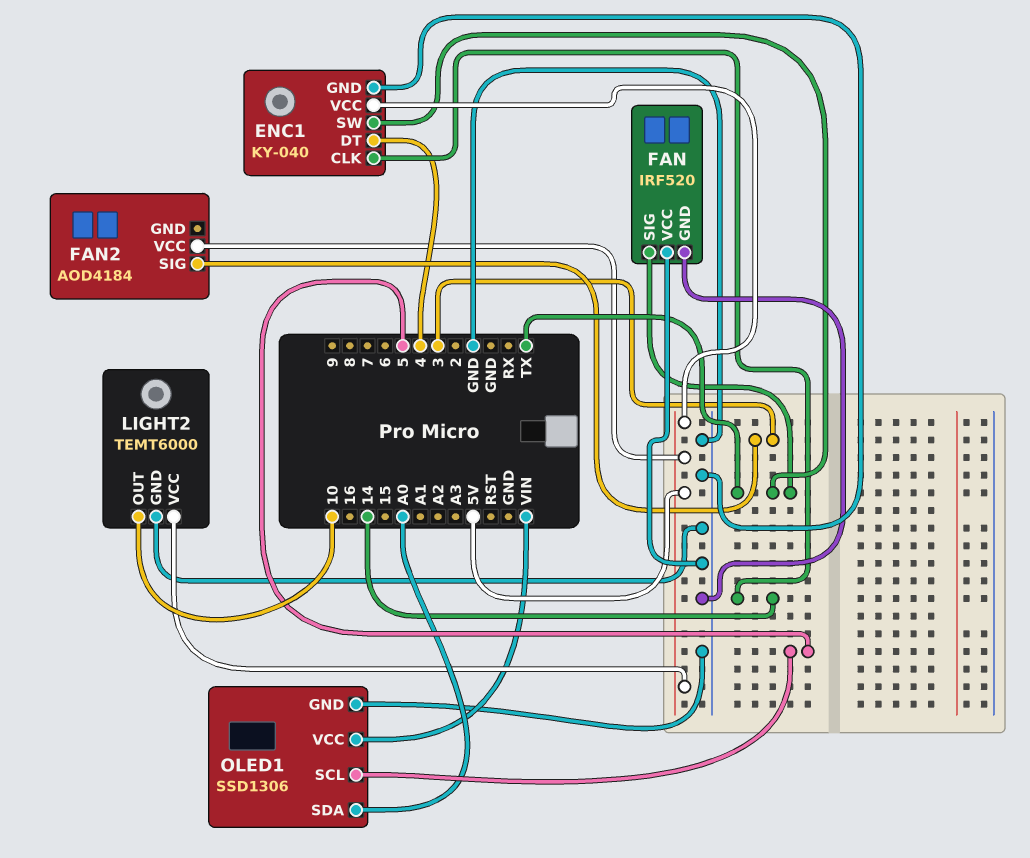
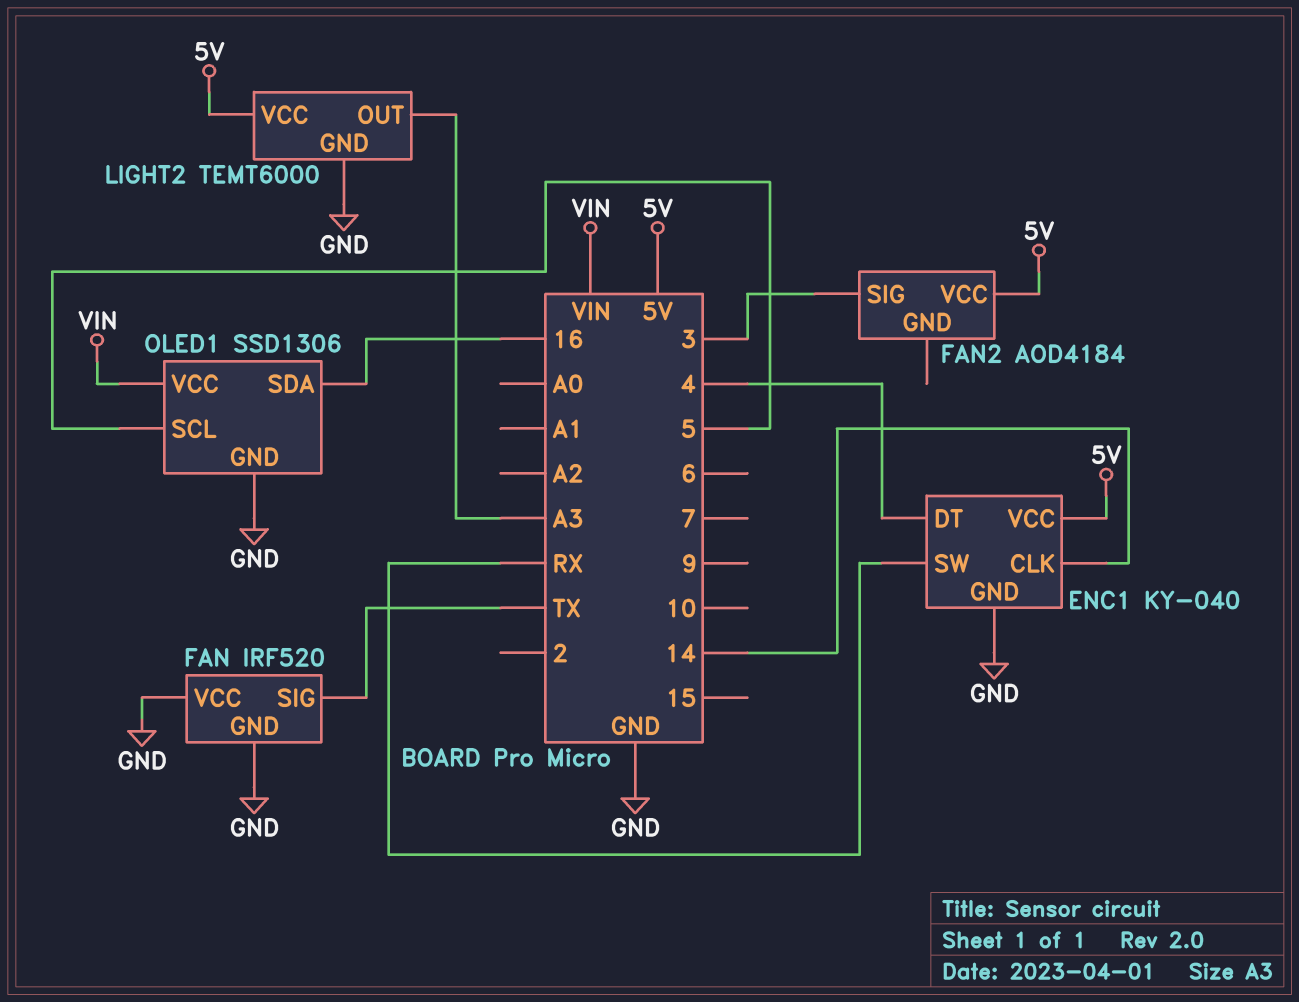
ENC1 pin SW: TX -> RX
LIGHT2 pin OUT: 10 -> A3
OLED1 pin SDA: A0 -> 16

